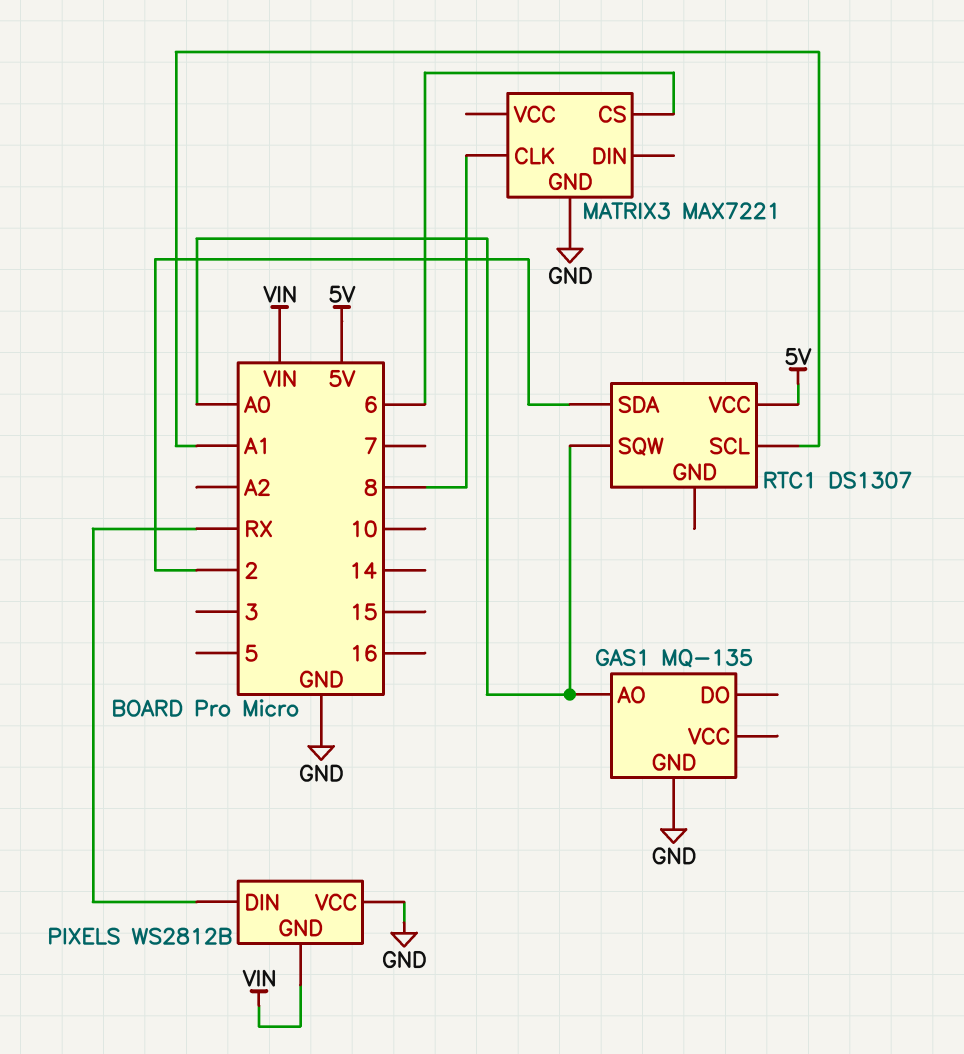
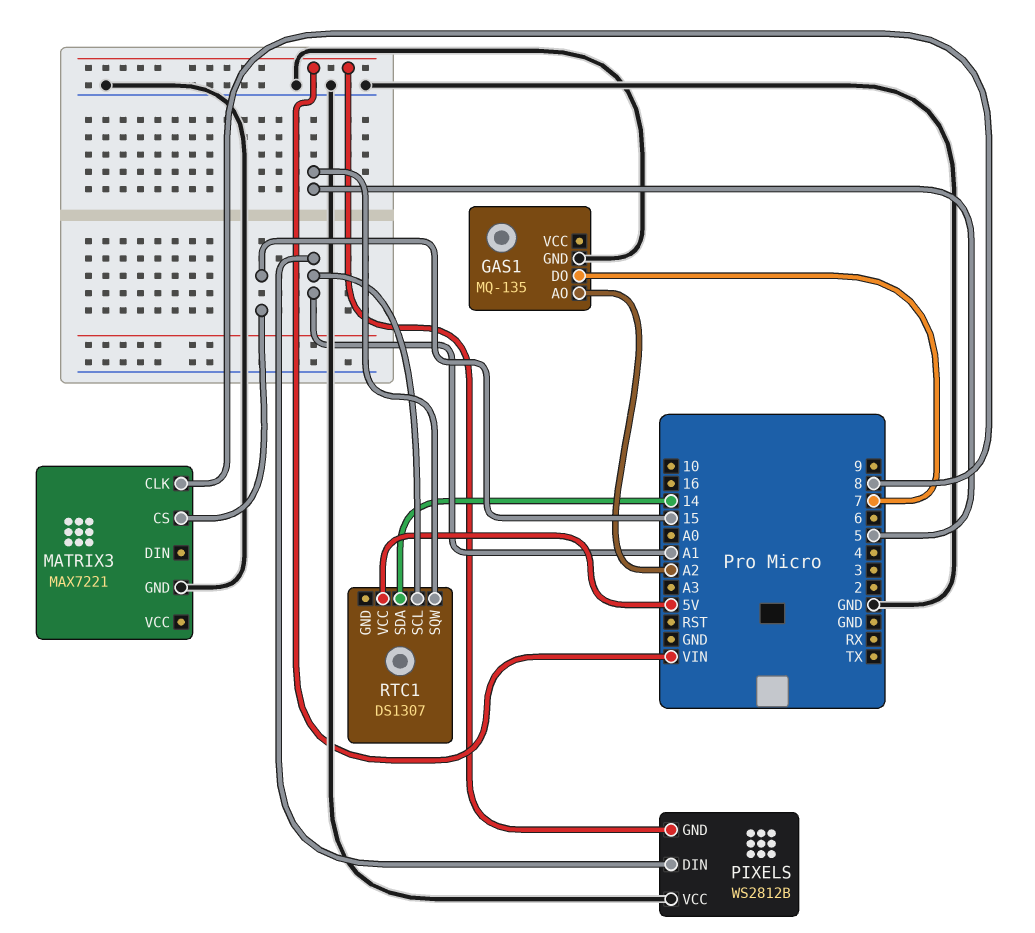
GAS1 pin AO: A0 -> A2
GAS1 pin DO: none -> 7
MATRIX3 pin CS: 6 -> 15
PIXELS pin DIN: RX -> A1
RTC1 pin SDA: 2 -> 14
RTC1 pin SQW: A0 -> 5

